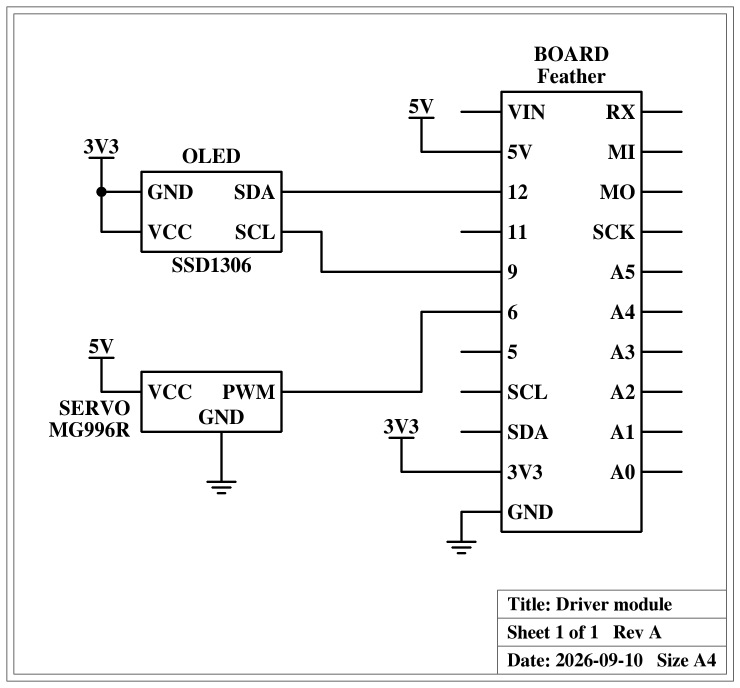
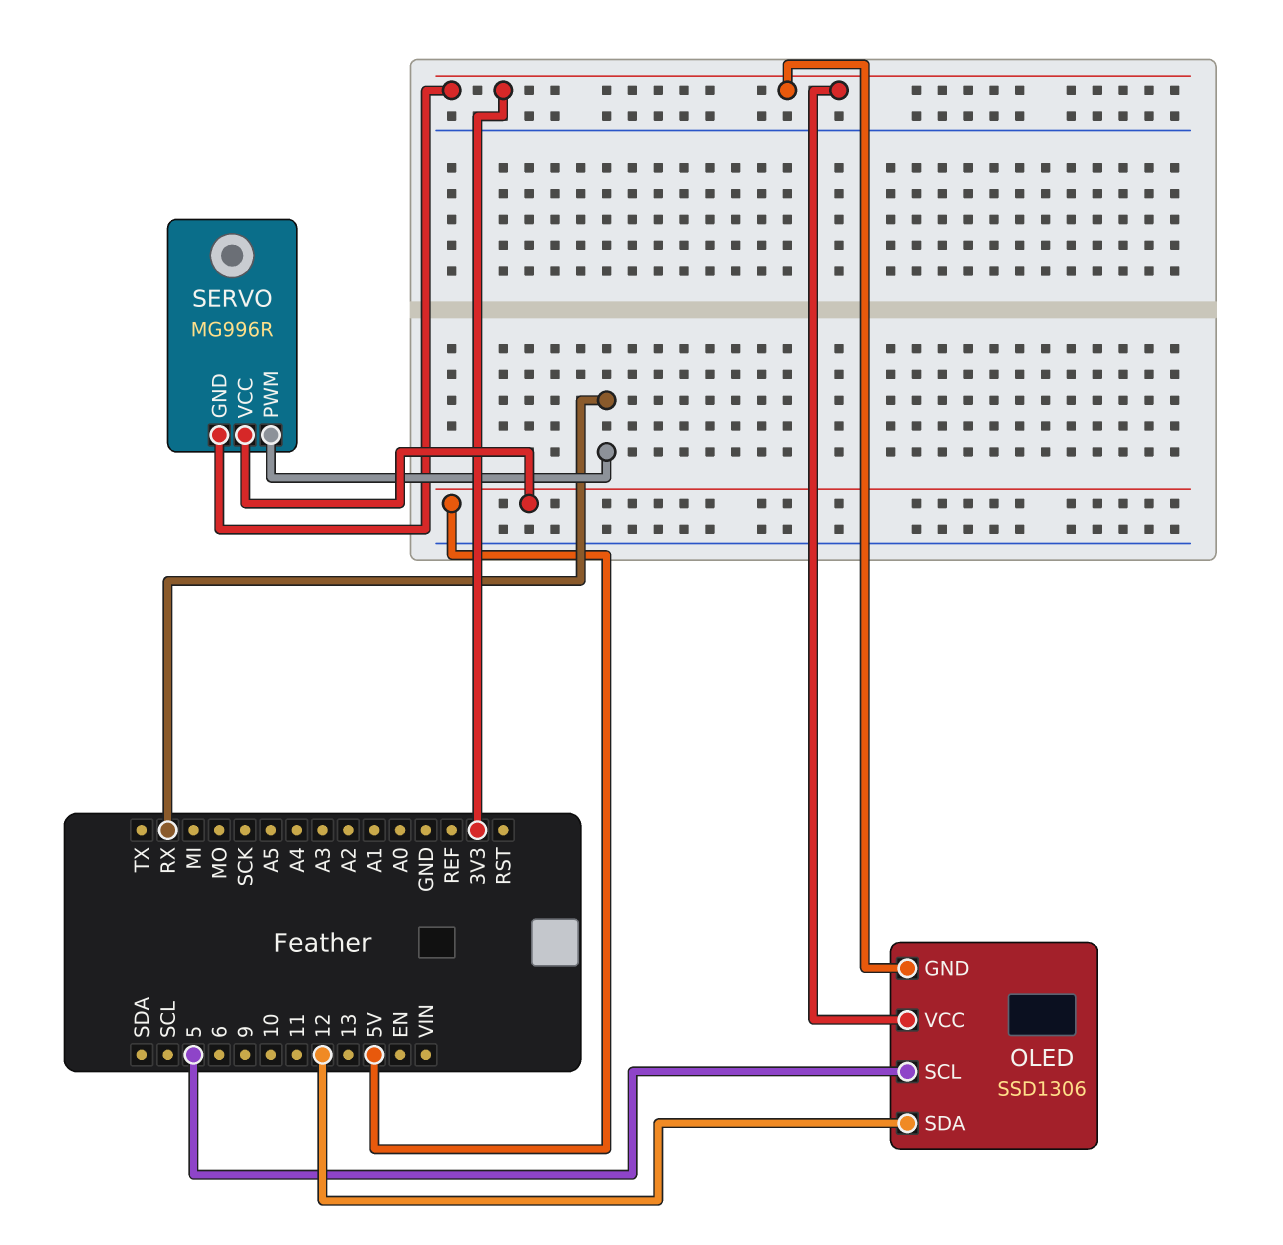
OLED pin SCL: 9 -> 5
SERVO pin GND: GND -> 3V3
SERVO pin PWM: 6 -> RX

